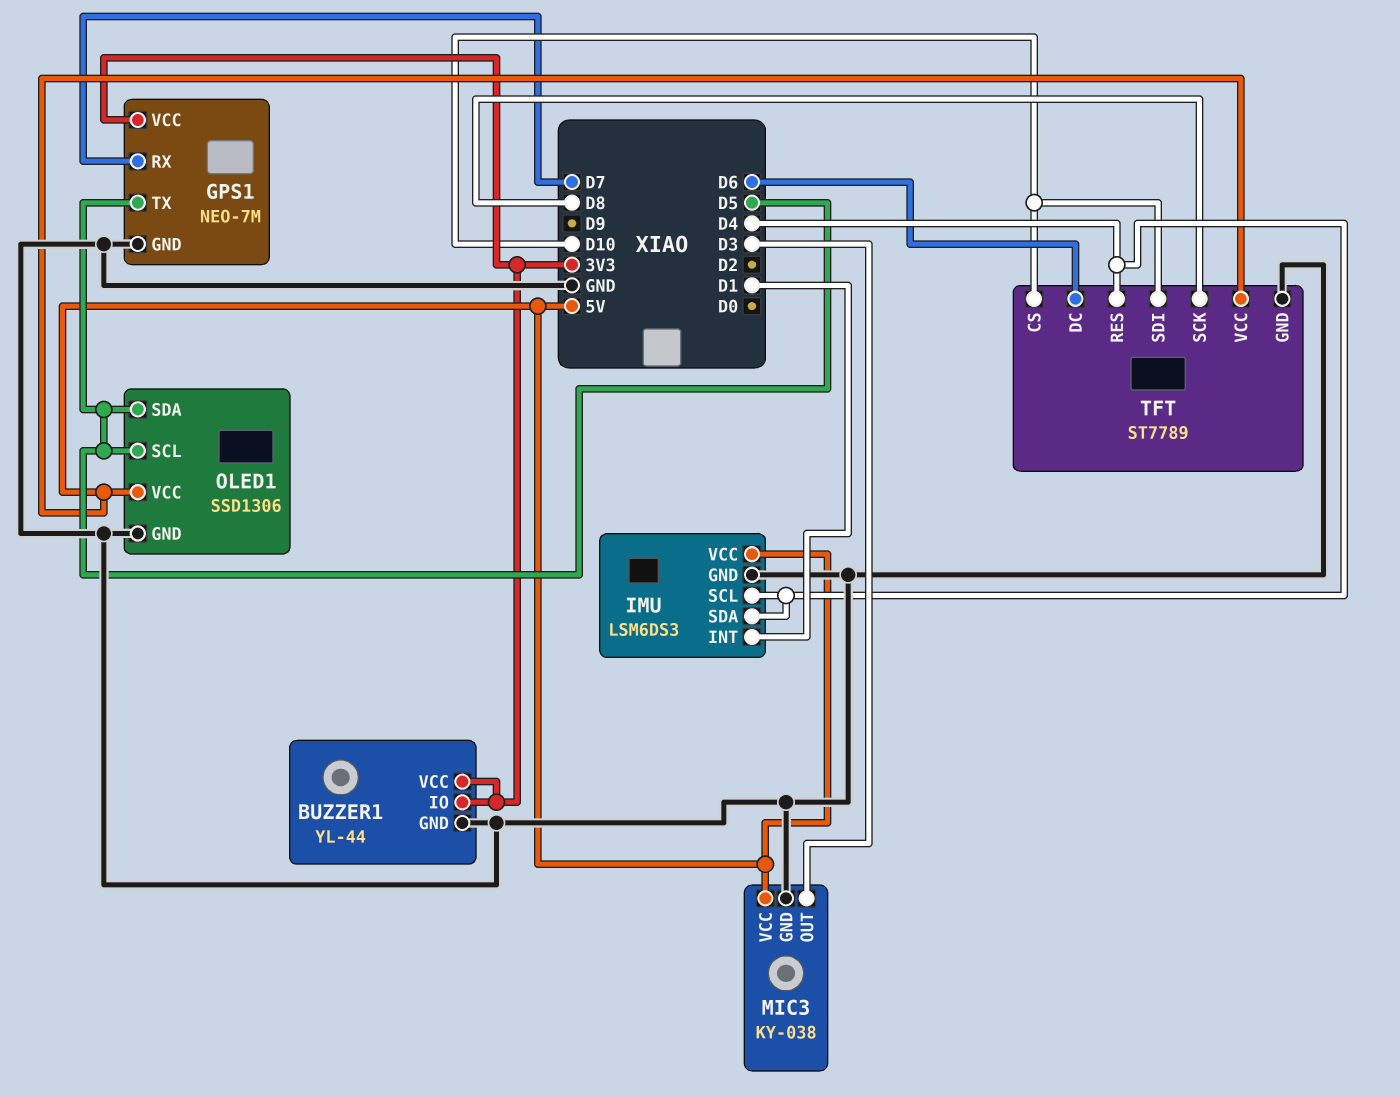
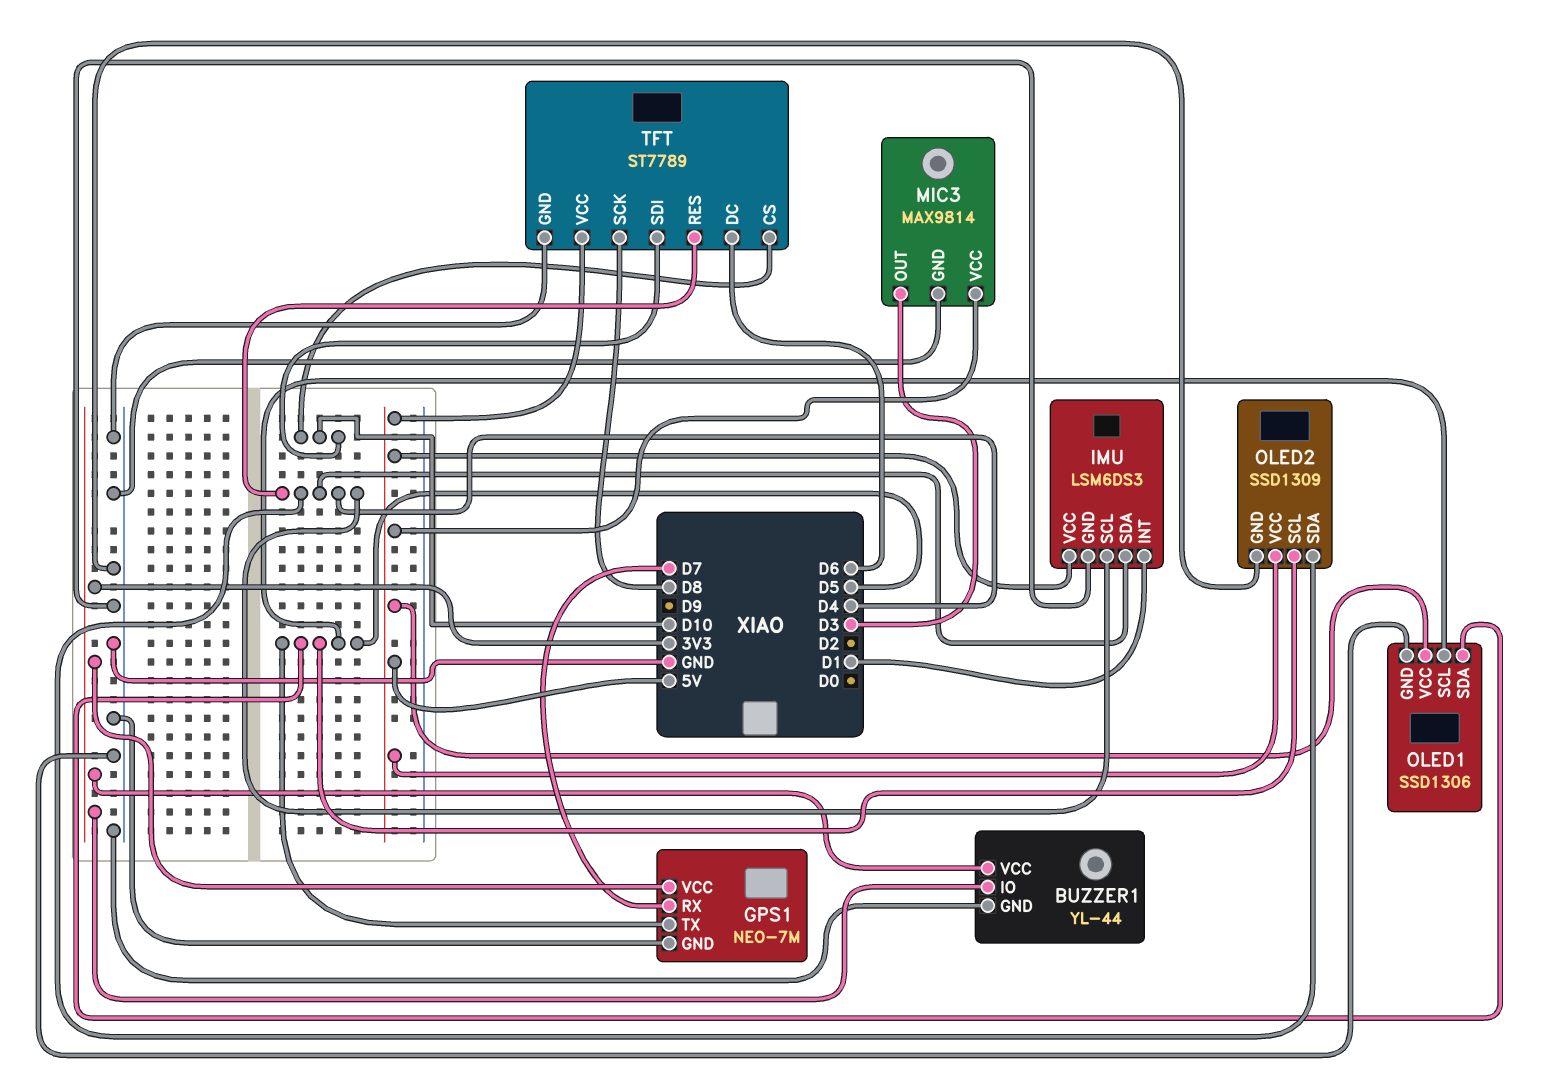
MIC3: KY-038 -> MAX9814
OLED2: none -> SSD1309
OLED2 pin GND: none -> GND
OLED2 pin SCL: none -> D5
OLED2 pin SDA: none -> D4
OLED2 pin VCC: none -> 5V

